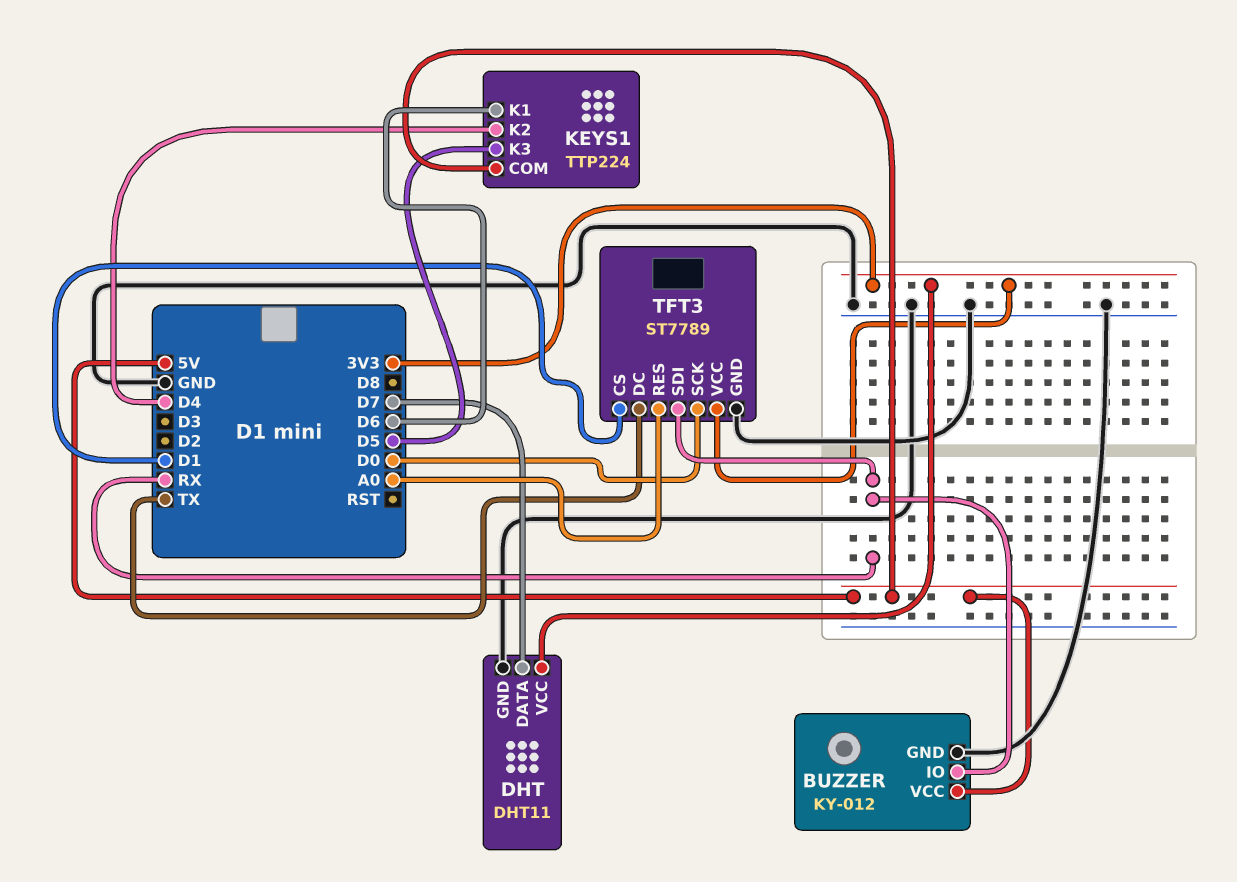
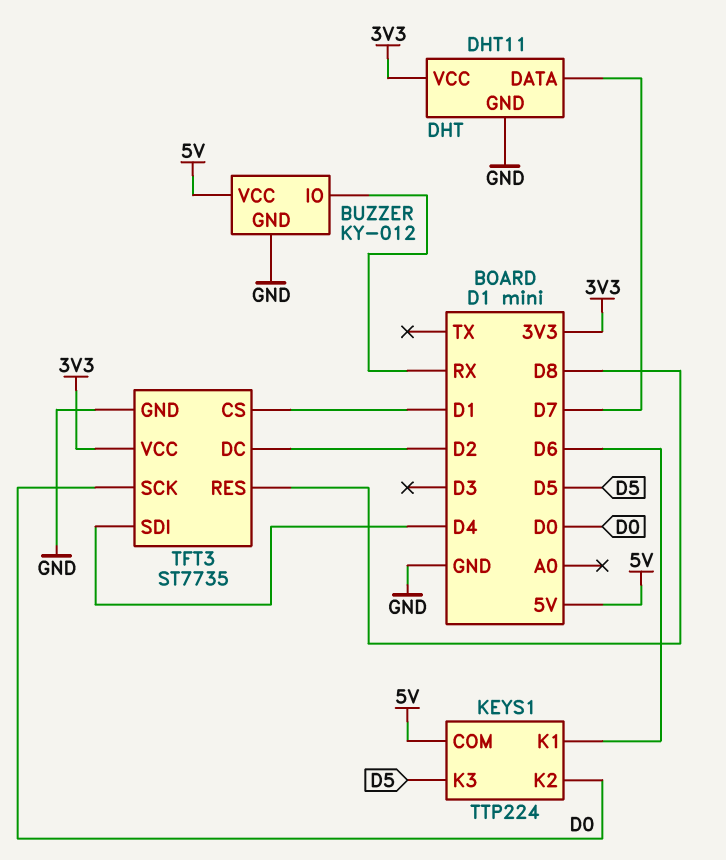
KEYS1 pin K2: D4 -> D0
TFT3: ST7789 -> ST7735
TFT3 pin DC: TX -> D2
TFT3 pin RES: A0 -> D8
TFT3 pin SDI: RX -> D4

